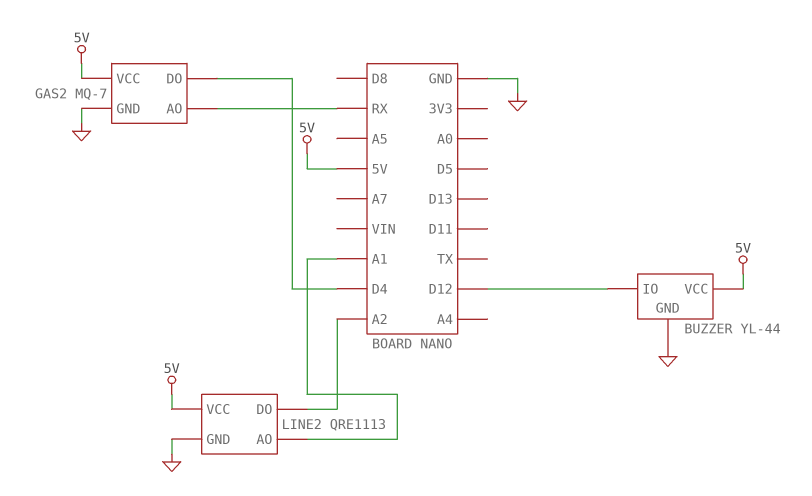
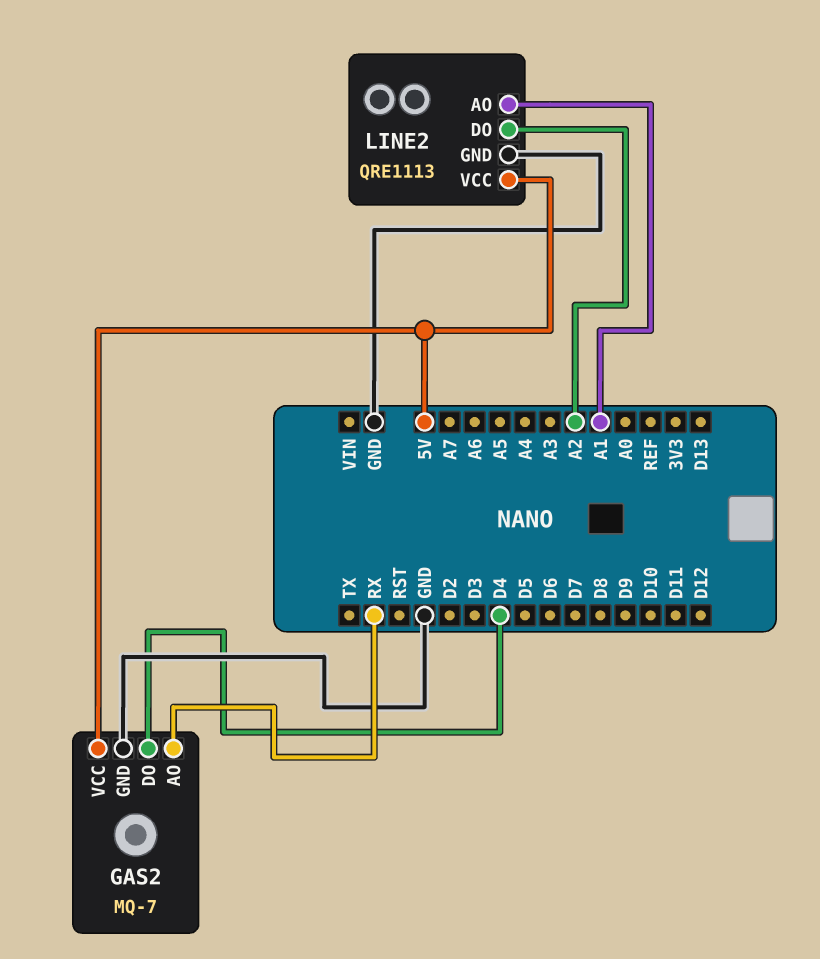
BUZZER: YL-44 -> none
BUZZER pin GND: GND -> none
BUZZER pin IO: D12 -> none
BUZZER pin VCC: 5V -> none

